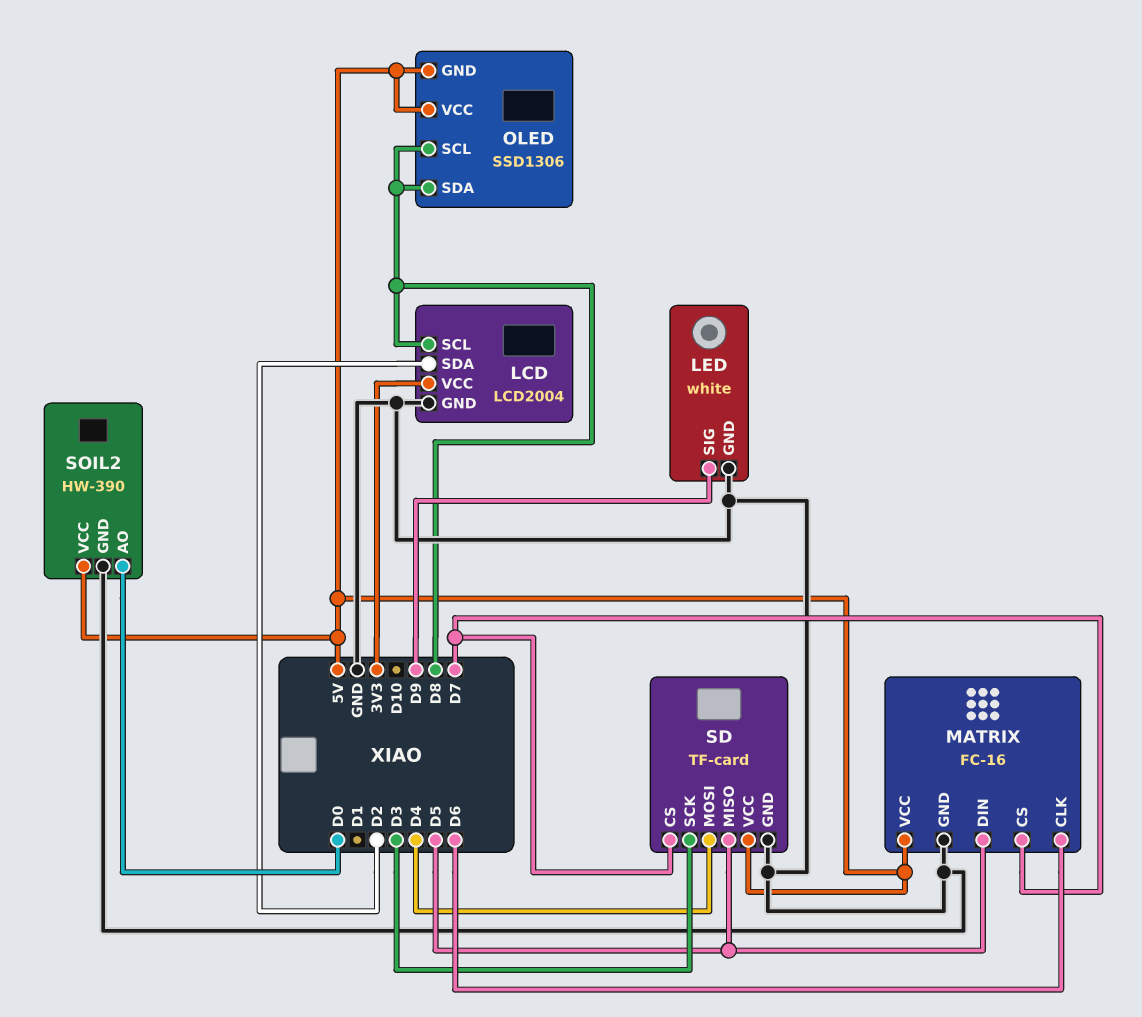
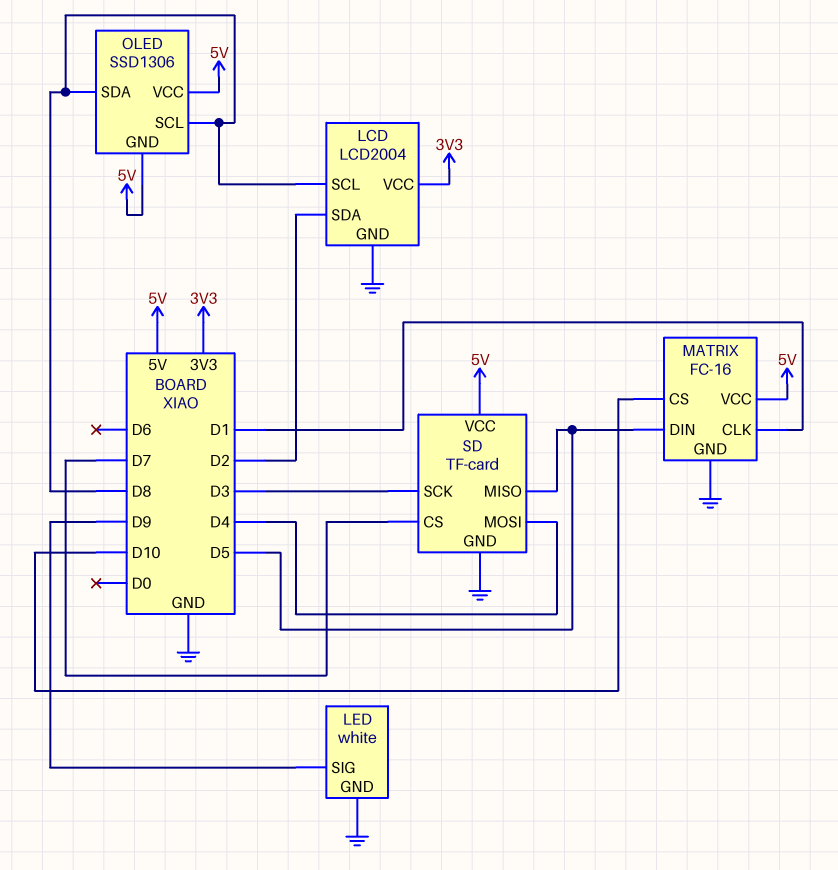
MATRIX pin CLK: D6 -> D1
MATRIX pin CS: D7 -> D10
SOIL2: HW-390 -> none
SOIL2 pin AO: D0 -> none
SOIL2 pin GND: GND -> none
SOIL2 pin VCC: 5V -> none

